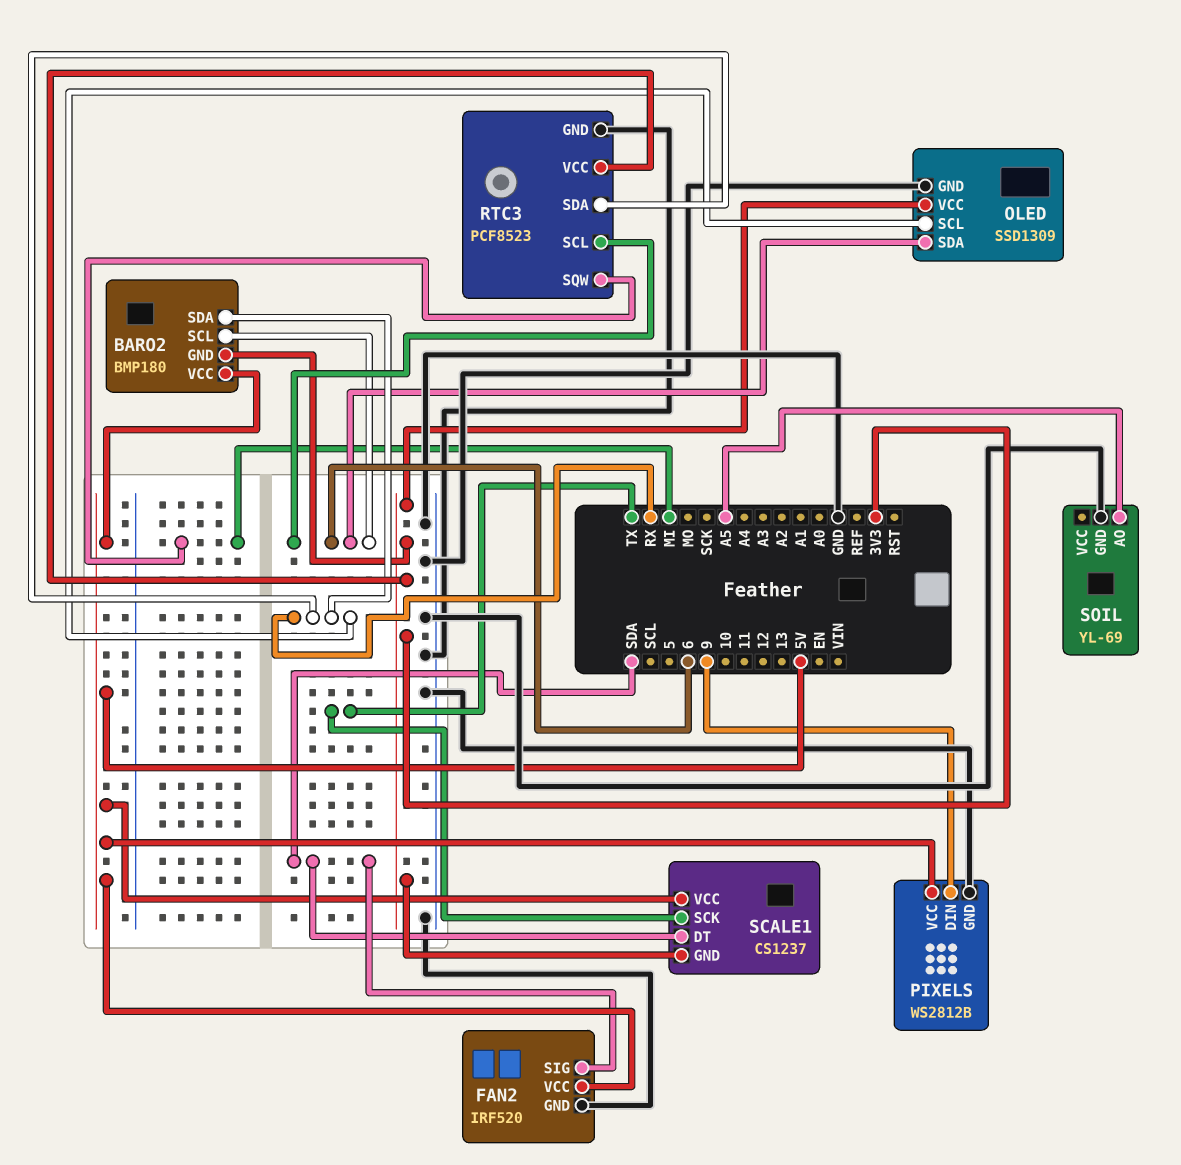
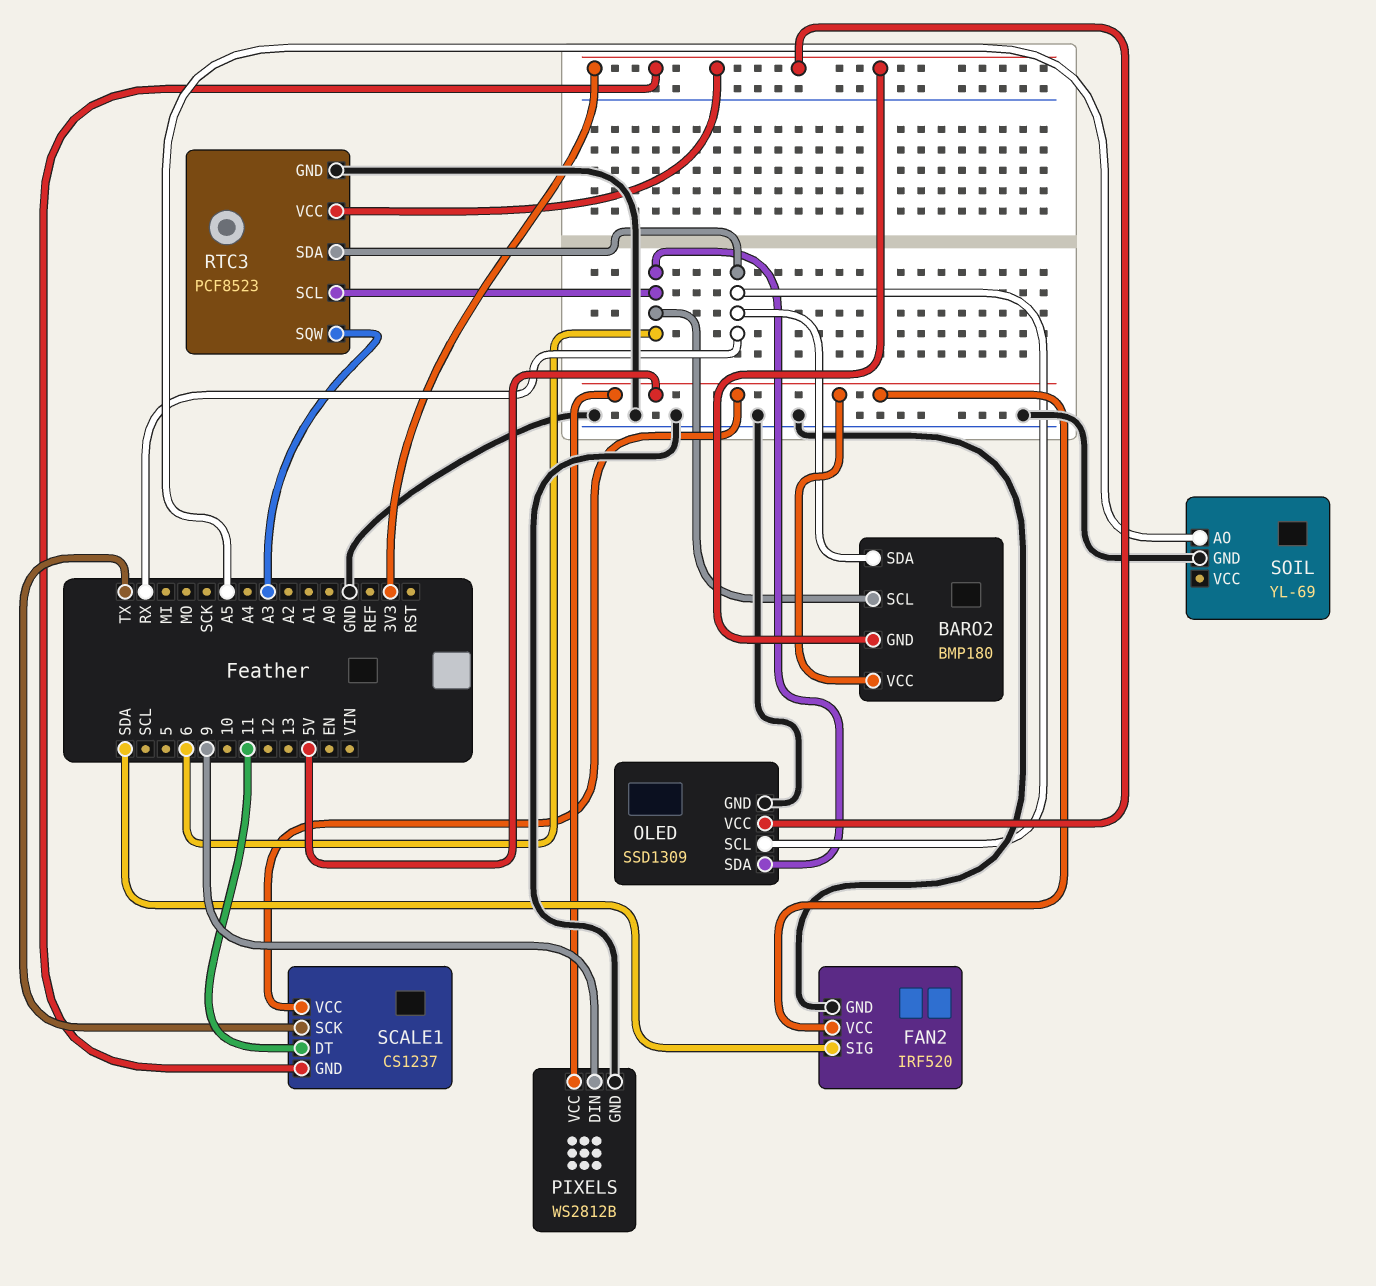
RTC3 pin SQW: MI -> A3
SCALE1 pin DT: SDA -> 11

